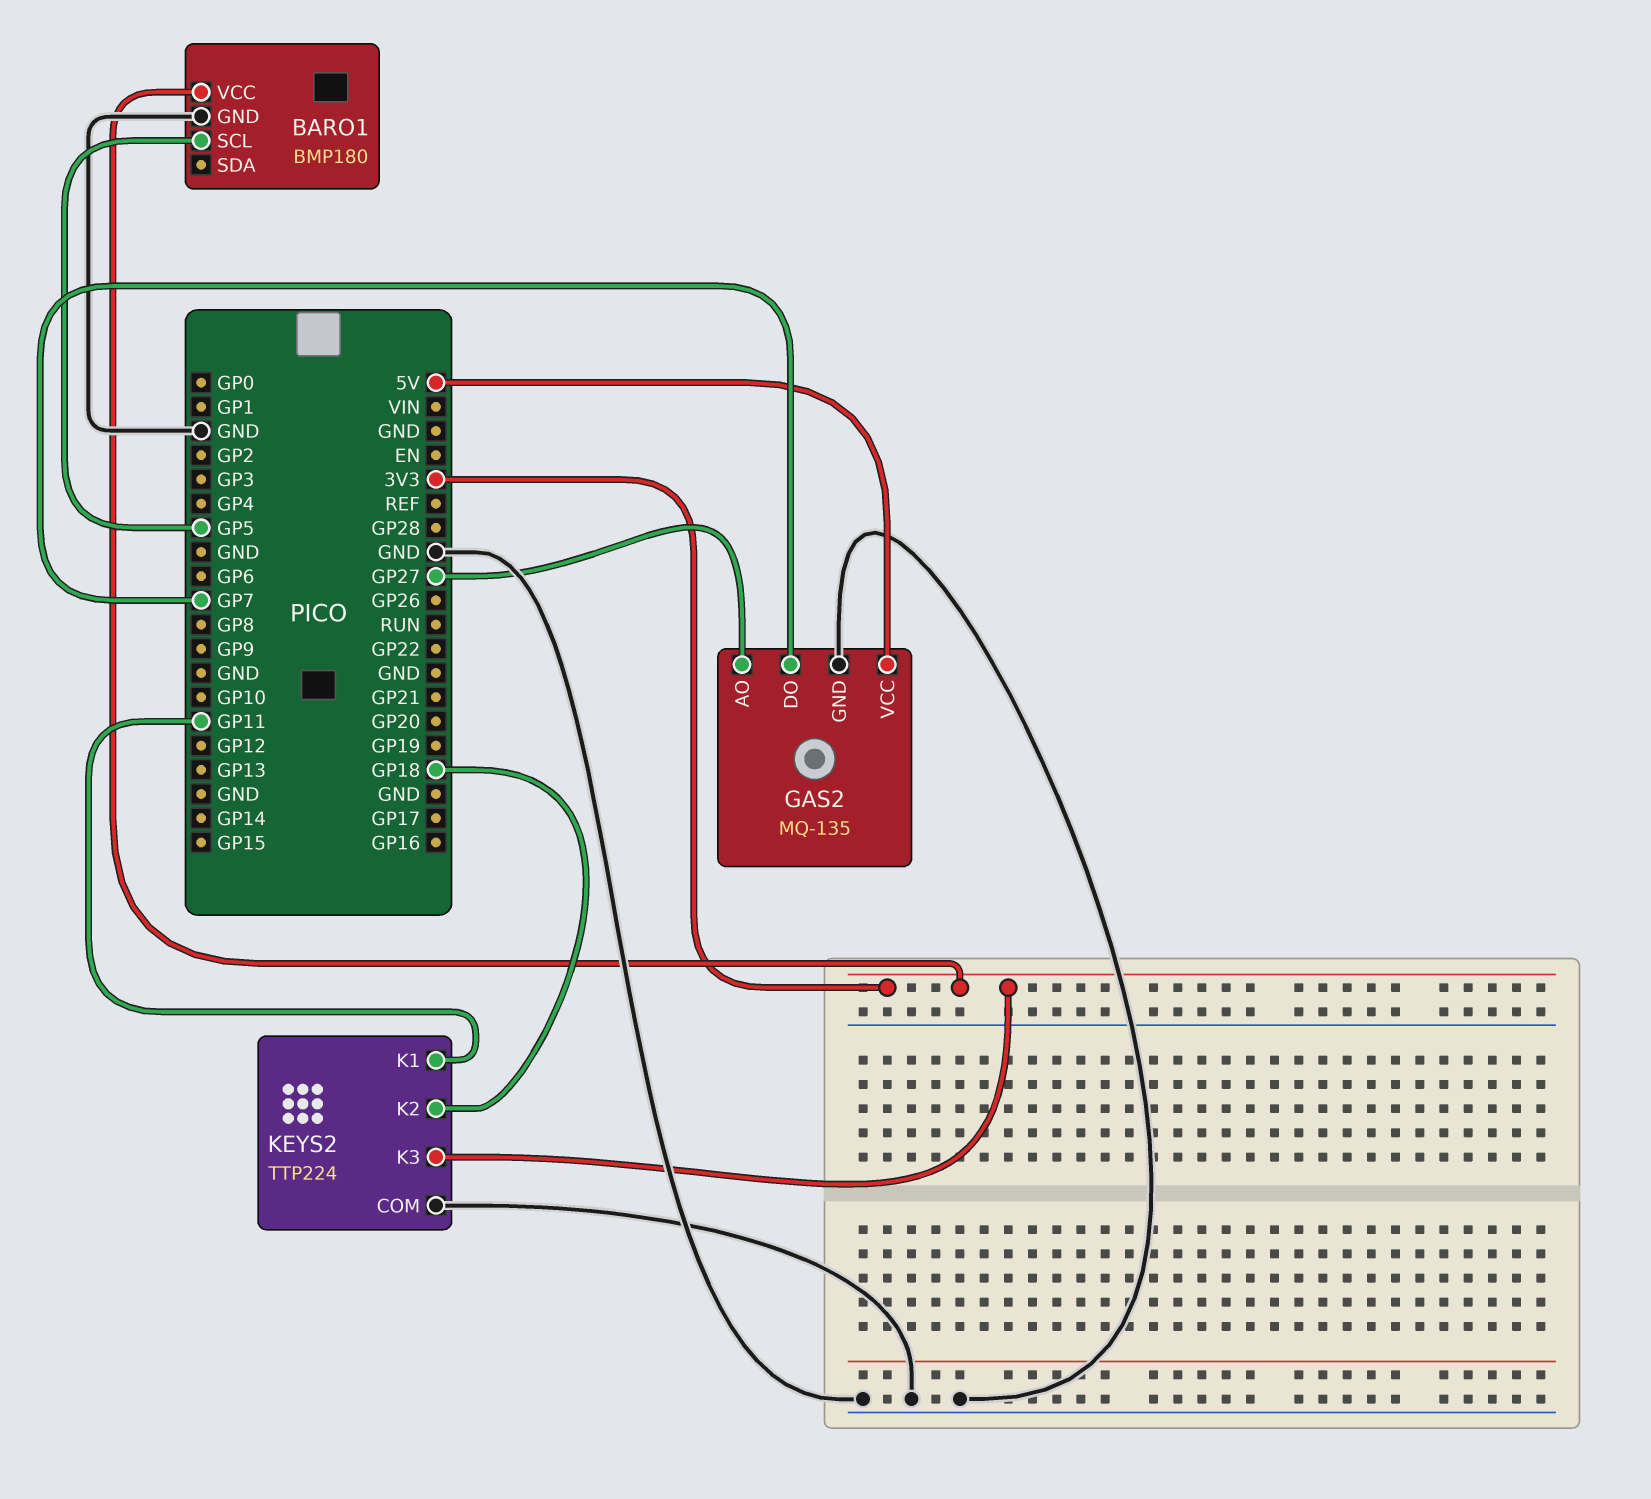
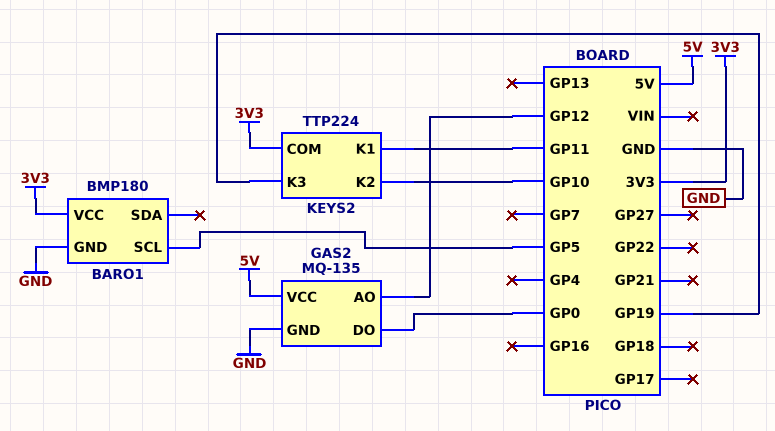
GAS2 pin AO: GP27 -> GP12
GAS2 pin DO: GP7 -> GP0
KEYS2 pin COM: GND -> 3V3
KEYS2 pin K2: GP18 -> GP10
KEYS2 pin K3: 3V3 -> GP19

